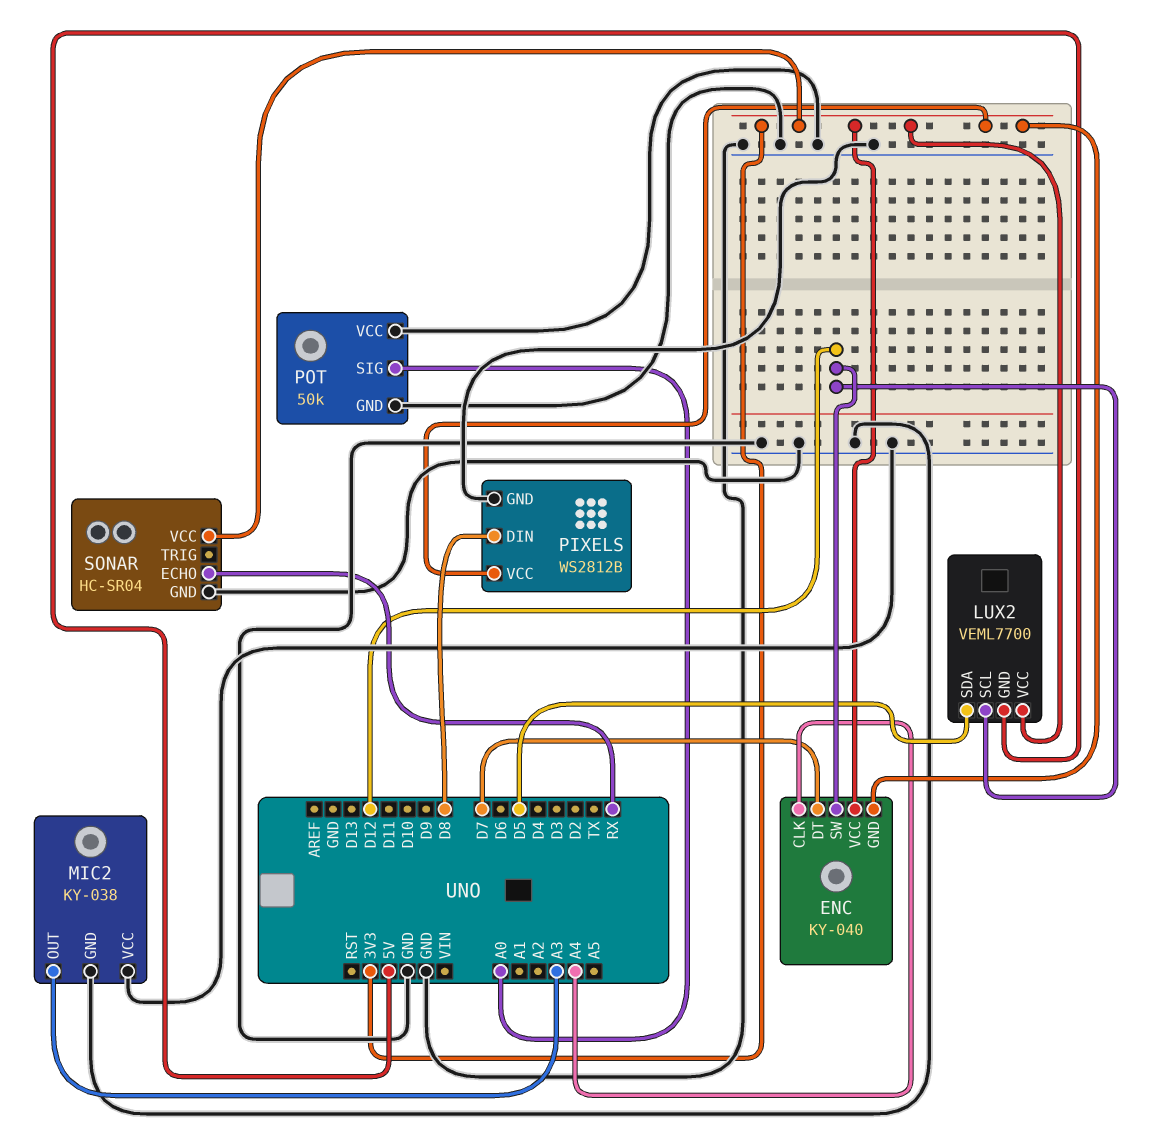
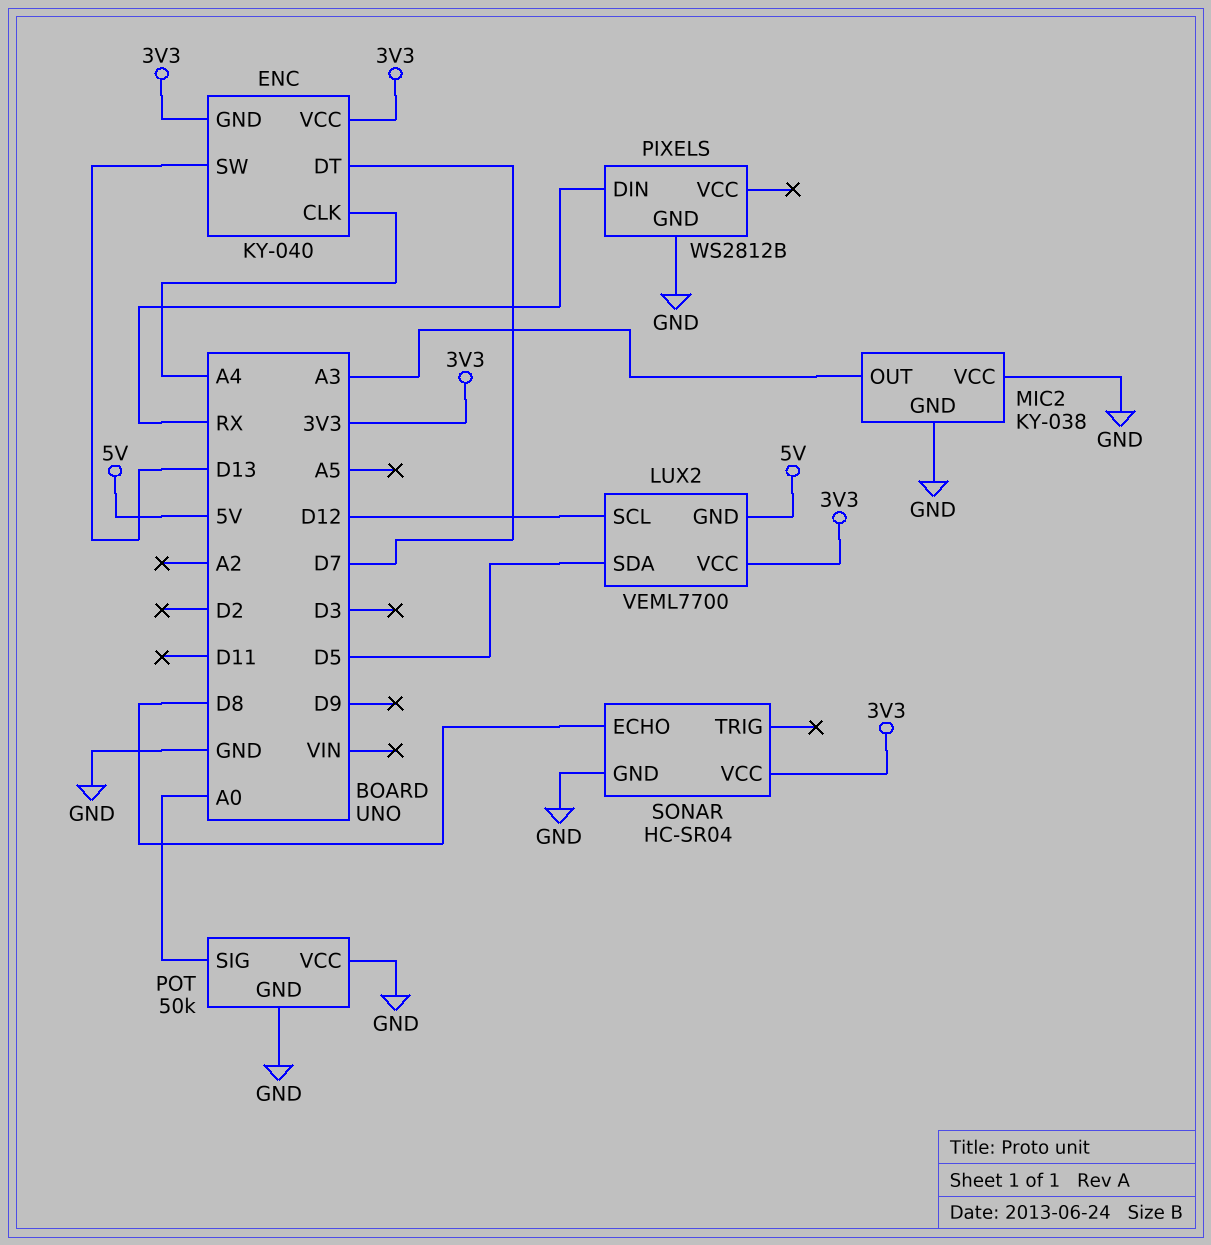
ENC pin SW: D12 -> D13
PIXELS pin DIN: D8 -> RX
PIXELS pin VCC: 3V3 -> none
SONAR pin ECHO: RX -> D8

